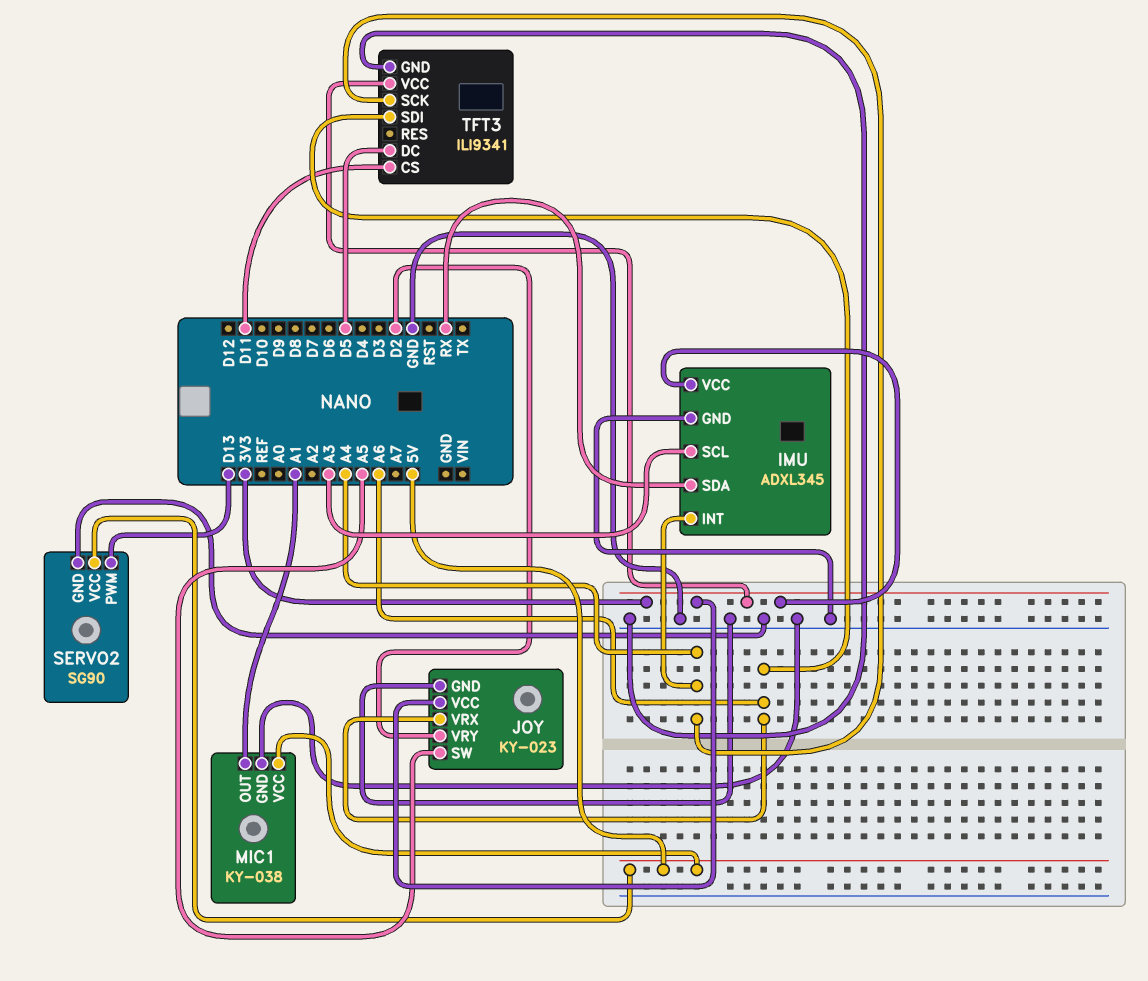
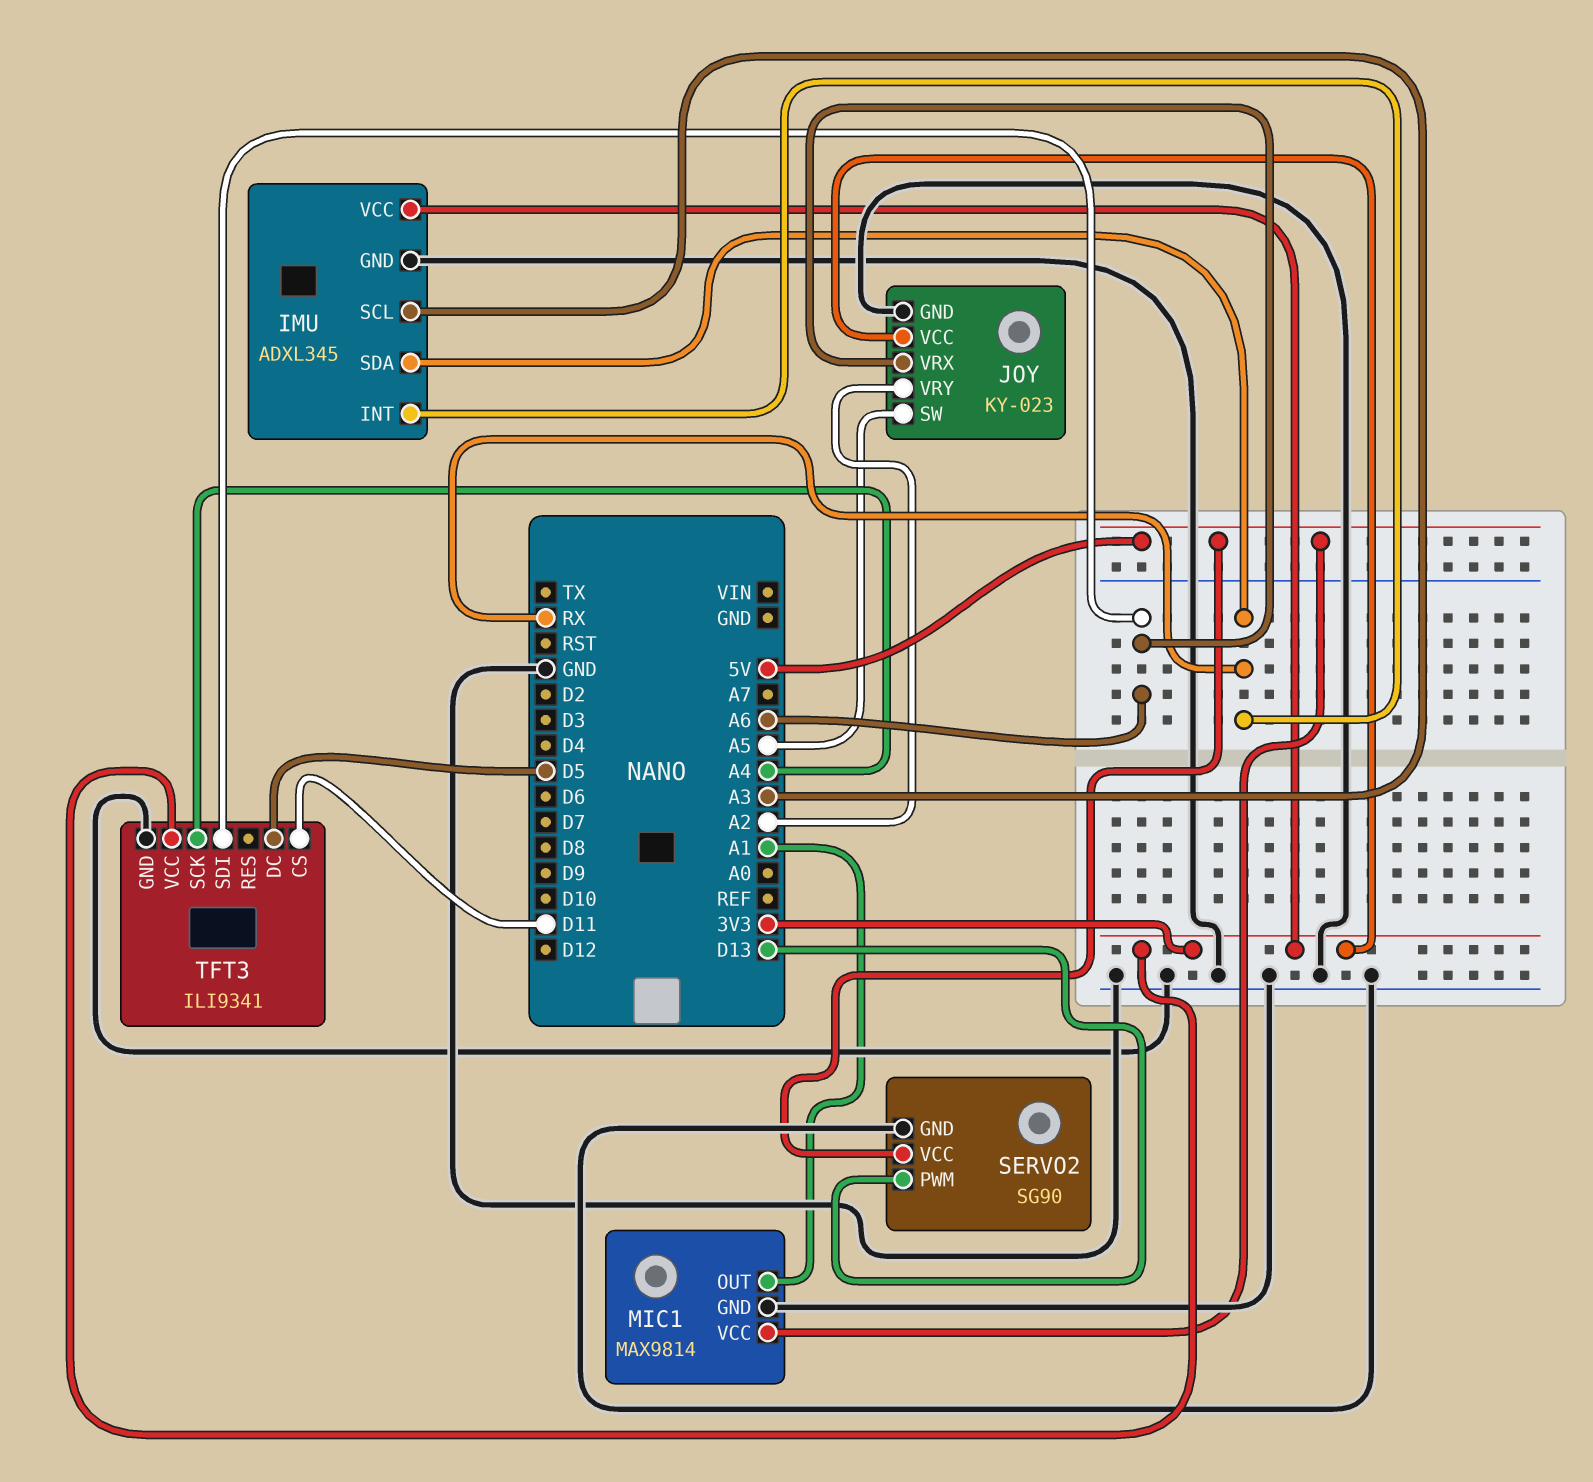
IMU pin INT: A4 -> RX
JOY pin VRY: D2 -> A2
MIC1: KY-038 -> MAX9814

